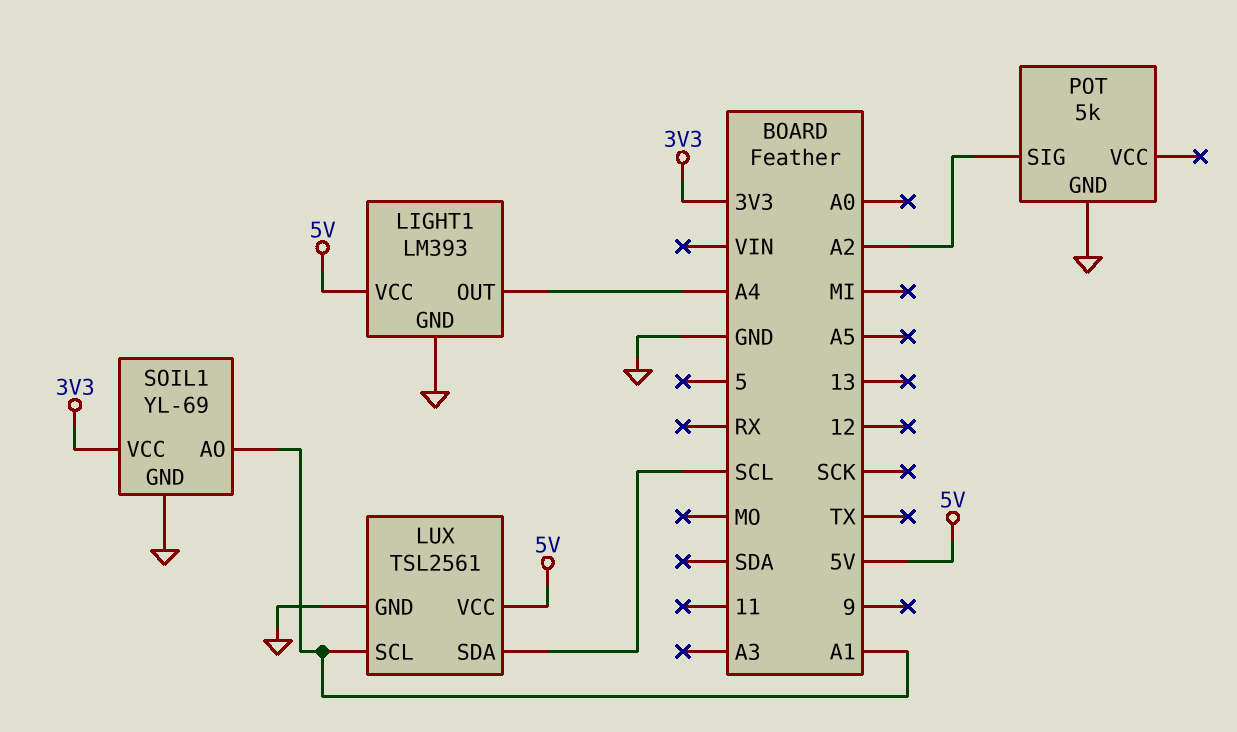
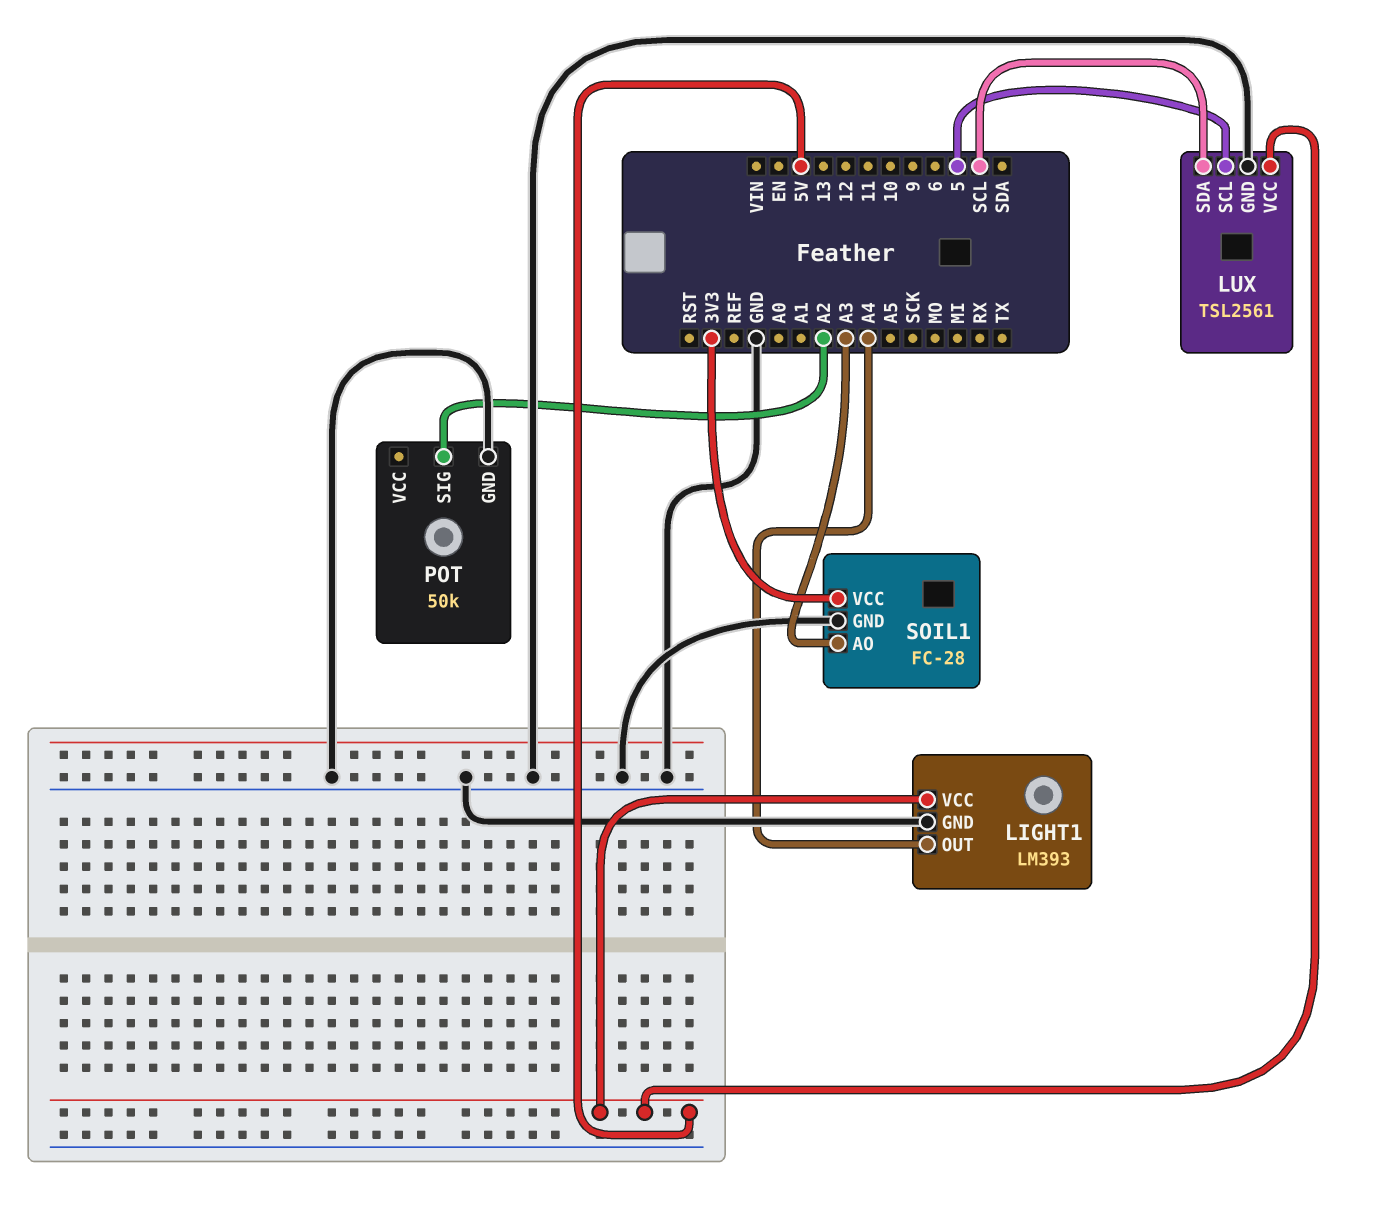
LUX pin SCL: A1 -> 5
POT: 5k -> 50k
SOIL1: YL-69 -> FC-28
SOIL1 pin AO: A1 -> A3

